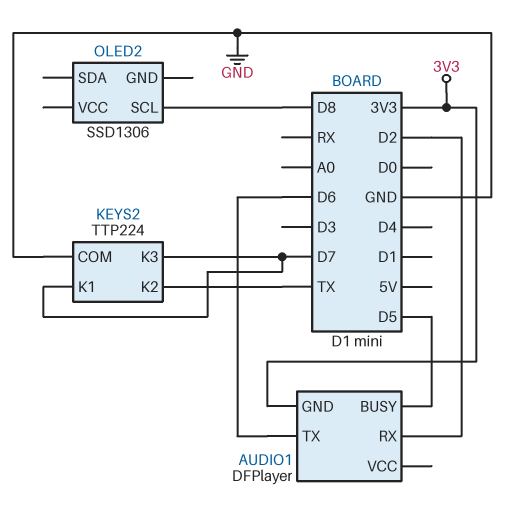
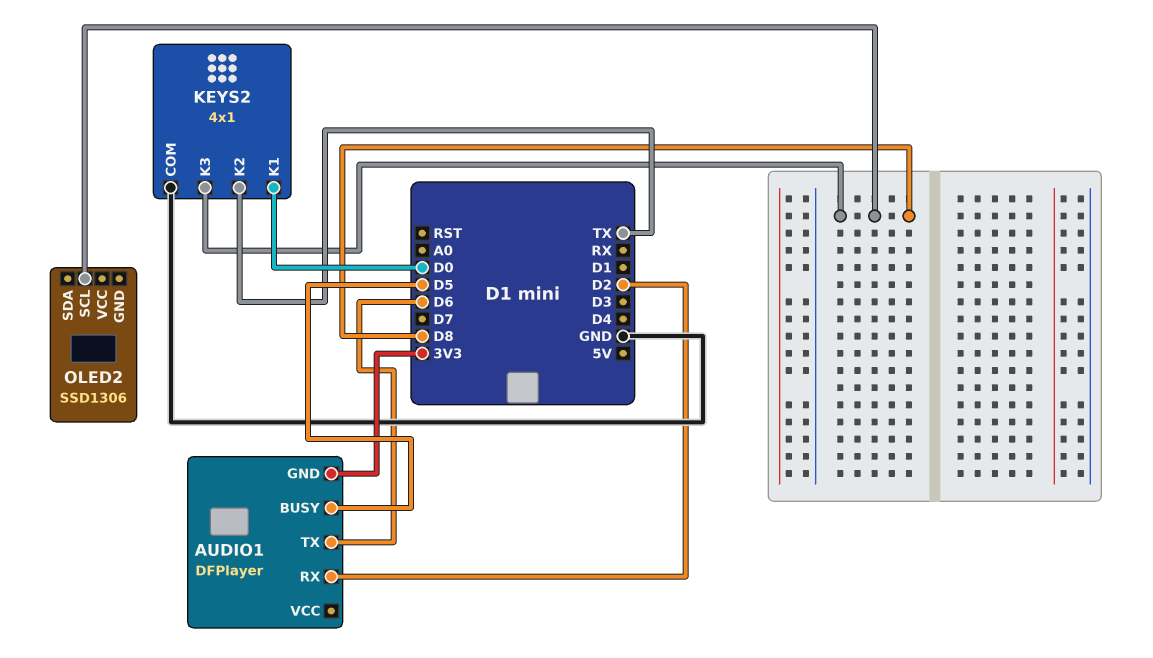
KEYS2: TTP224 -> 4x1
KEYS2 pin K1: D7 -> D0
KEYS2 pin K3: D7 -> D8

